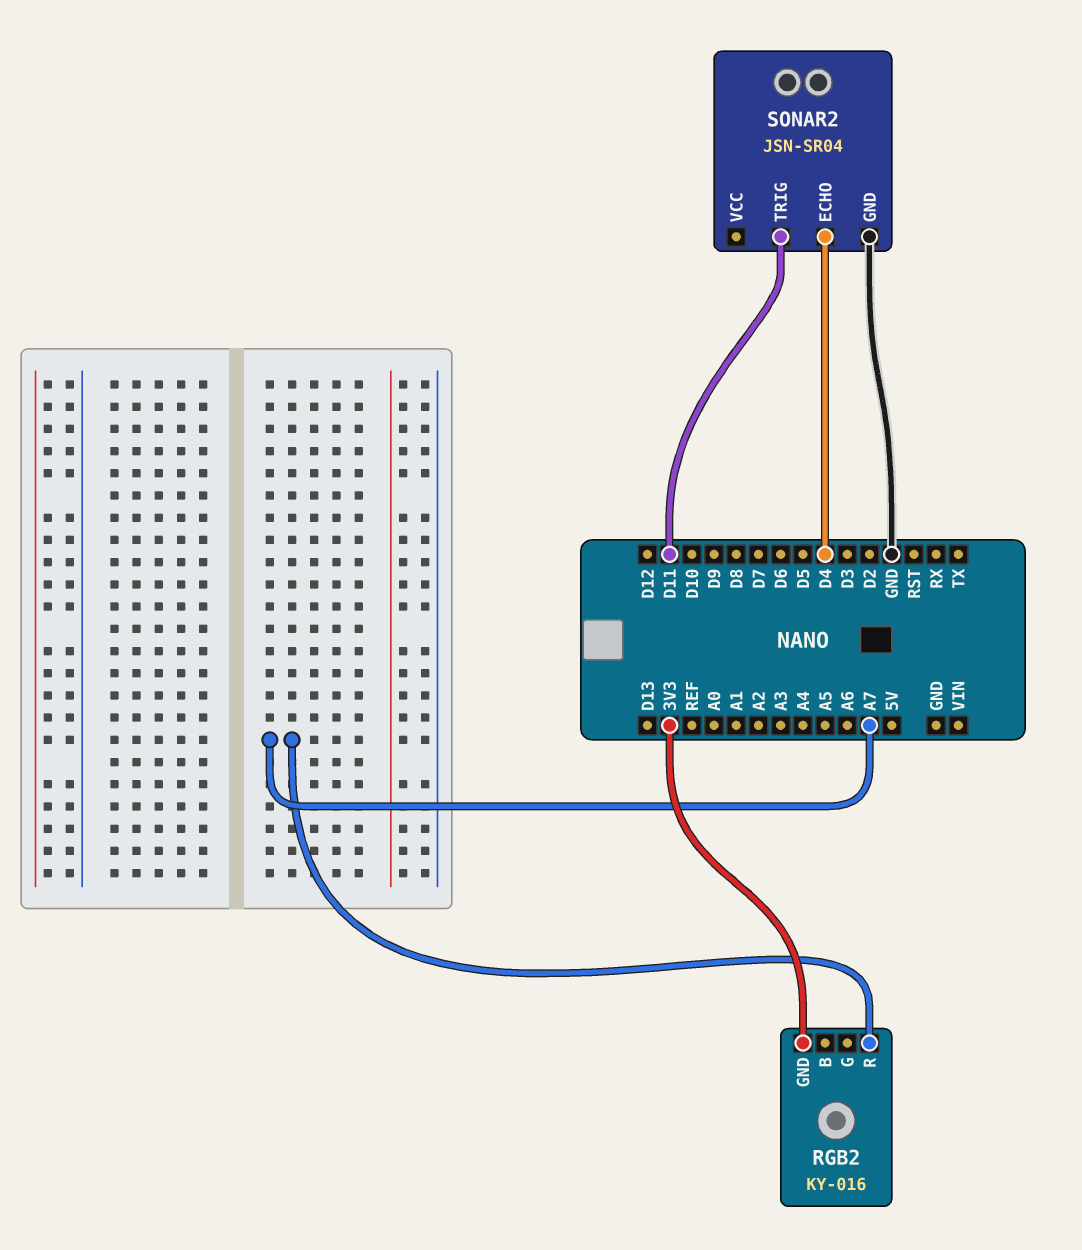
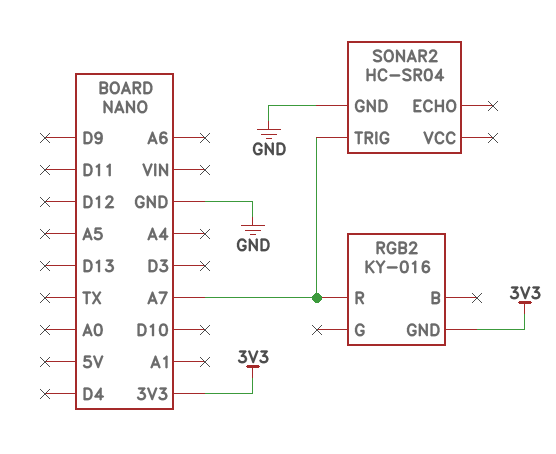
SONAR2: JSN-SR04 -> HC-SR04
SONAR2 pin ECHO: D4 -> none
SONAR2 pin TRIG: D11 -> A7

